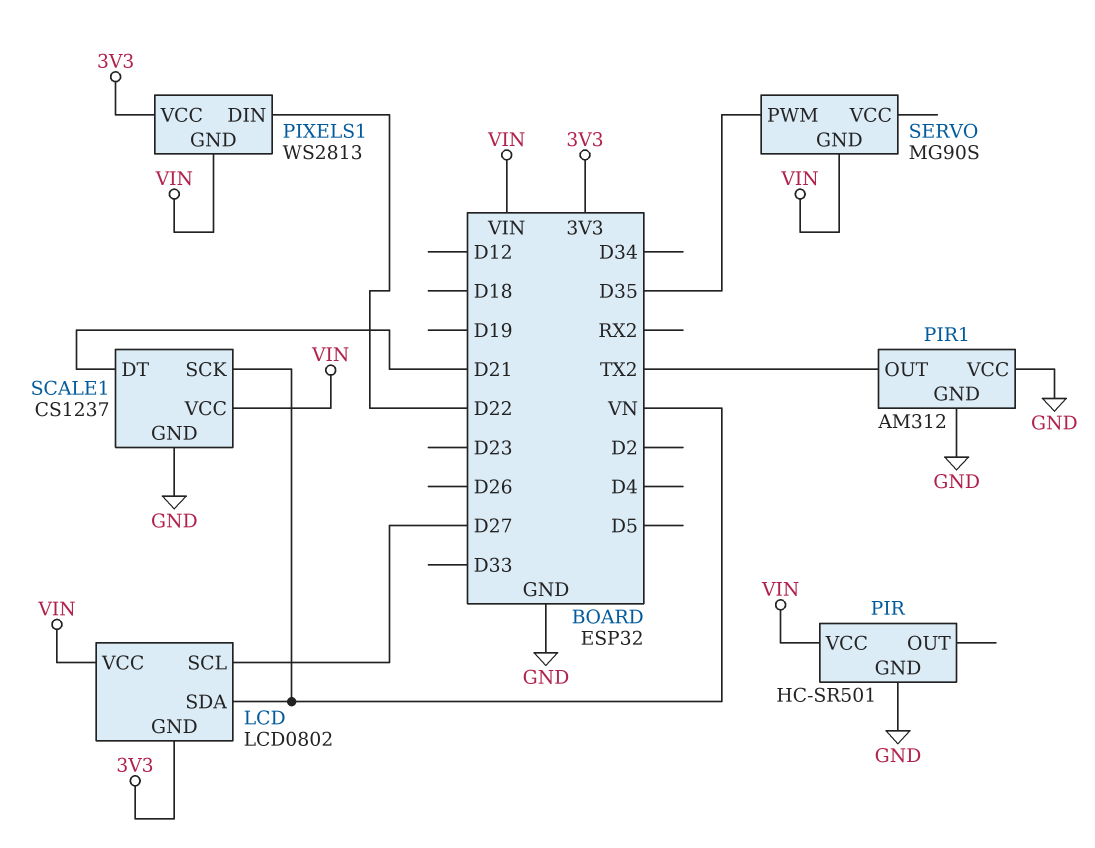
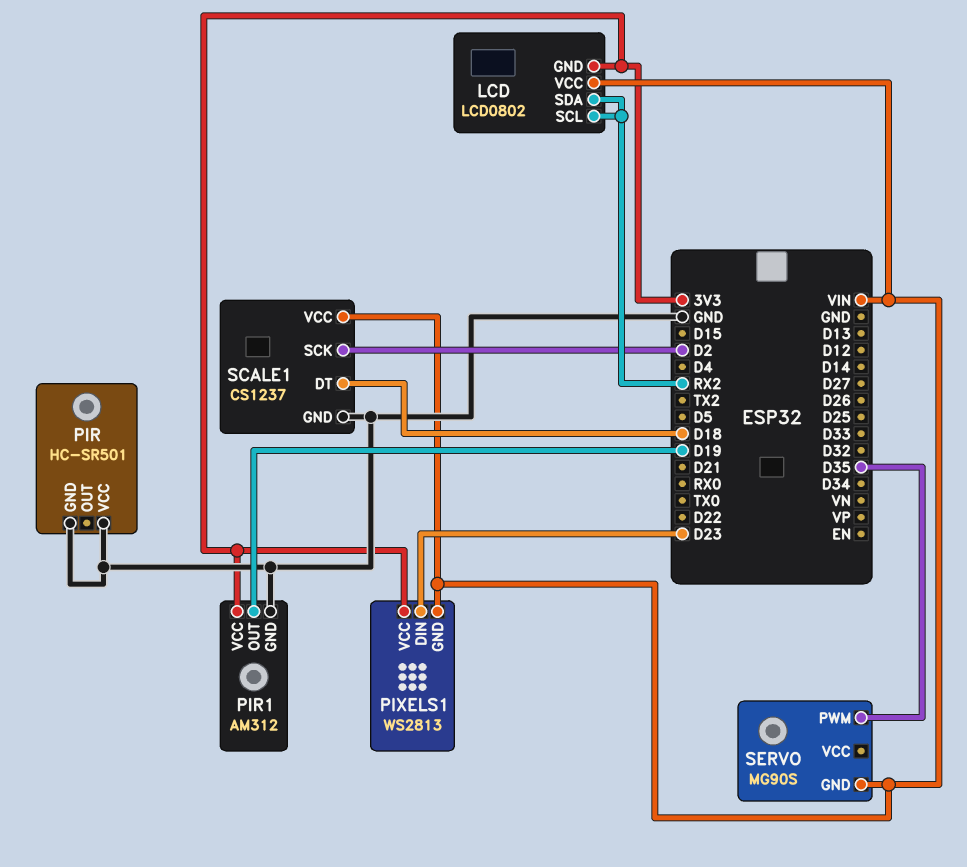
LCD pin SCL: D27 -> RX2
LCD pin SDA: VN -> RX2
PIR pin VCC: VIN -> GND
PIR1 pin OUT: TX2 -> D19
PIR1 pin VCC: GND -> 3V3
PIXELS1 pin DIN: D22 -> D23
SCALE1 pin DT: D21 -> D18
SCALE1 pin SCK: VN -> D2

